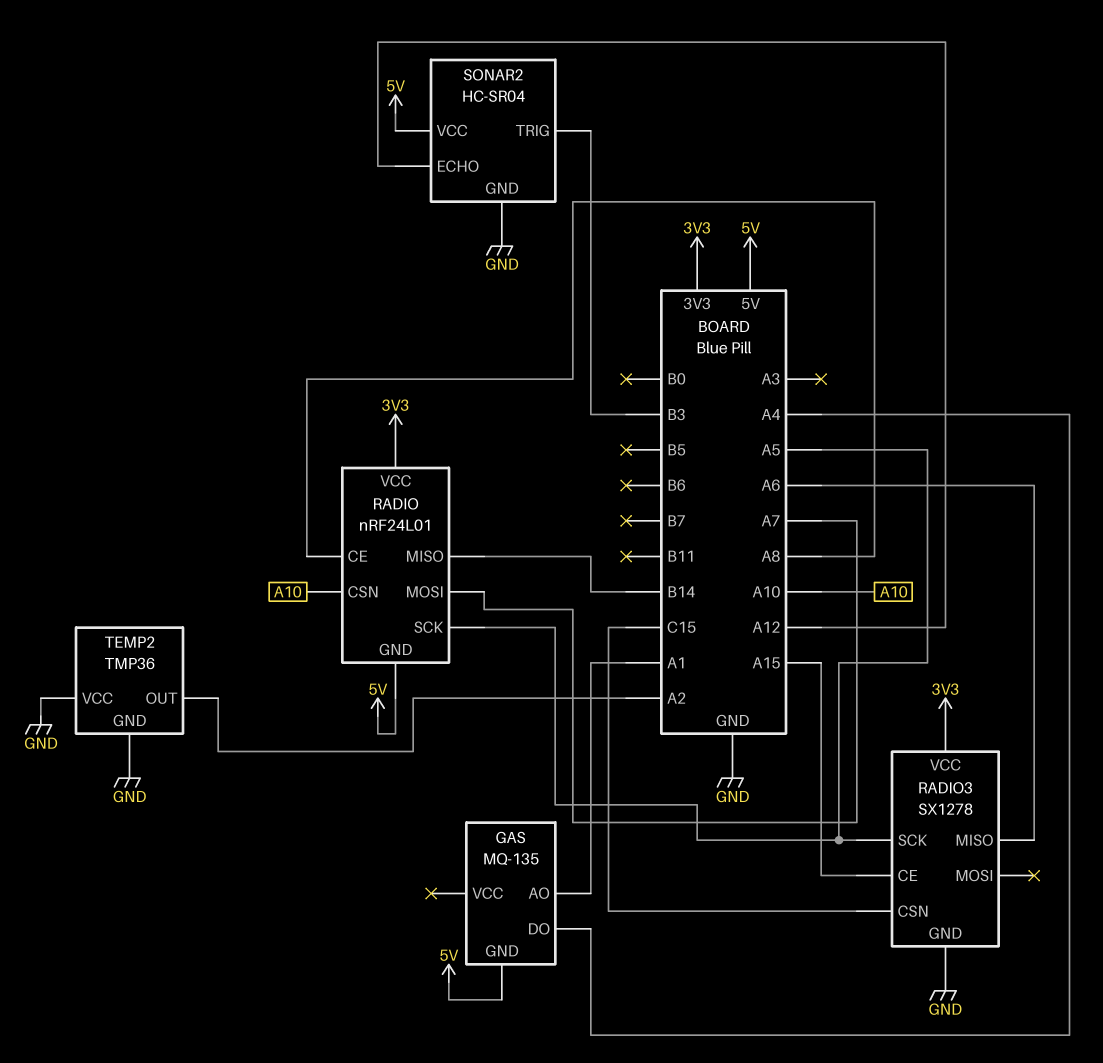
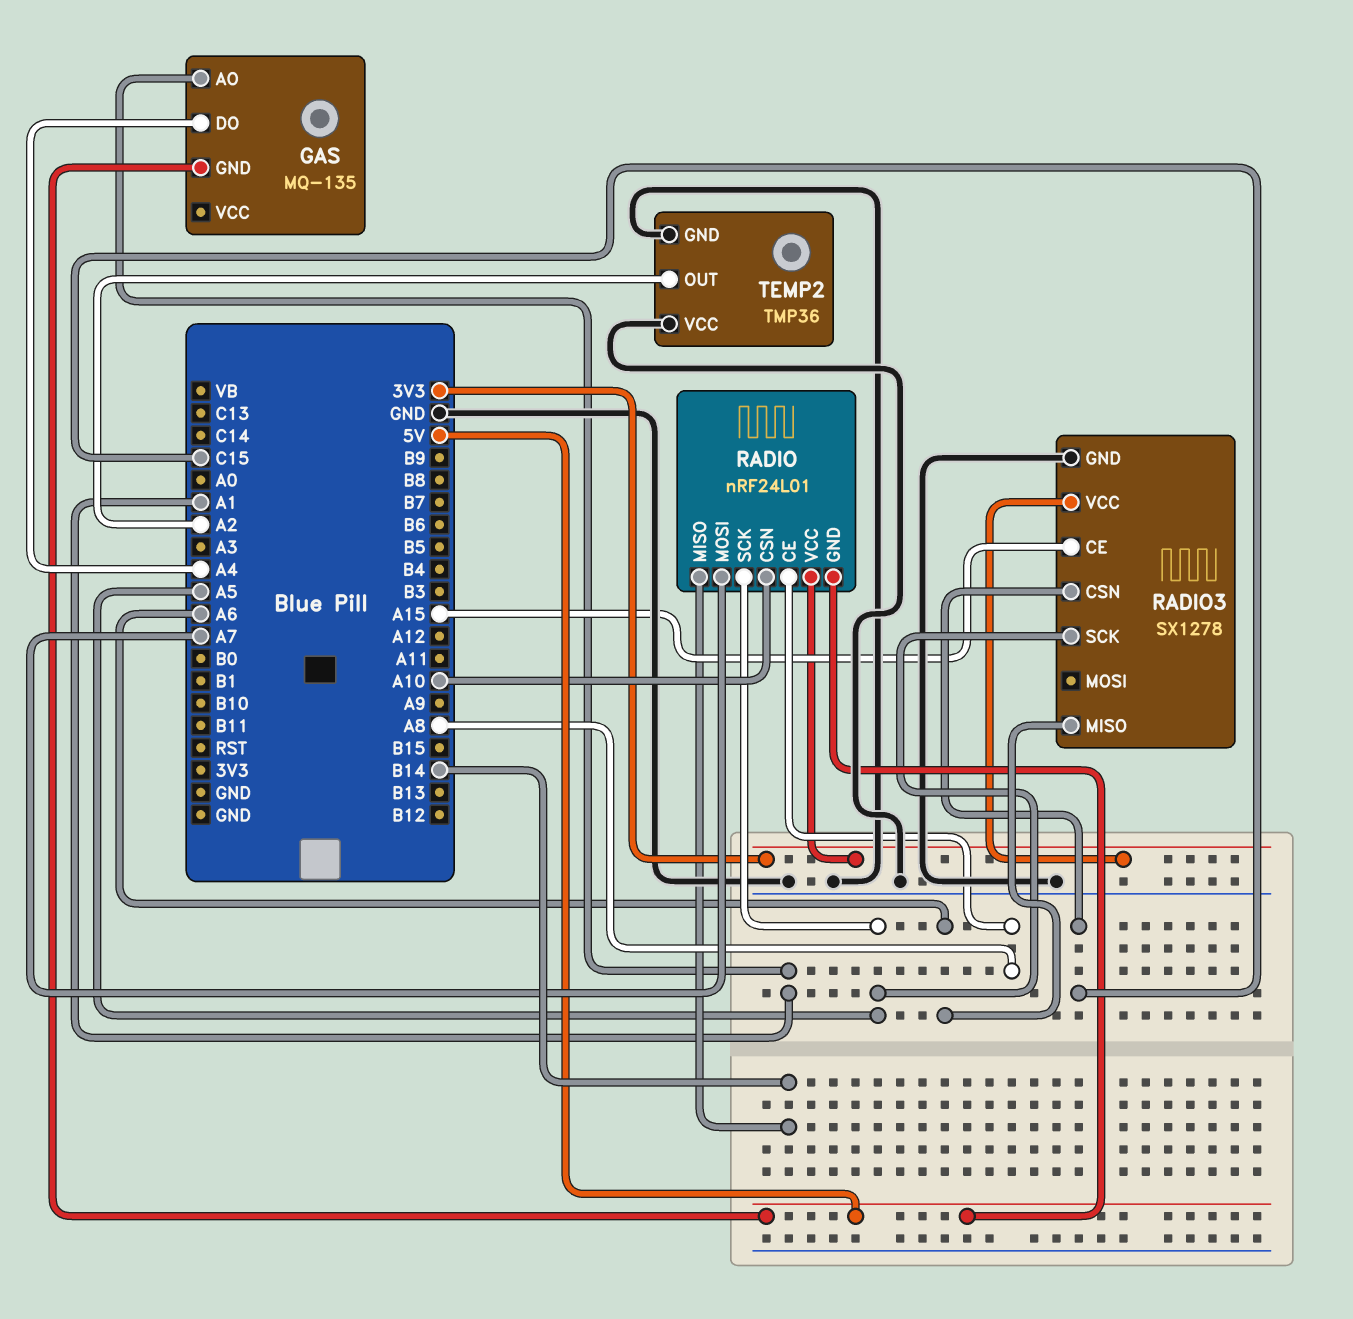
SONAR2: HC-SR04 -> none
SONAR2 pin ECHO: A12 -> none
SONAR2 pin GND: GND -> none
SONAR2 pin TRIG: B3 -> none
SONAR2 pin VCC: 5V -> none

